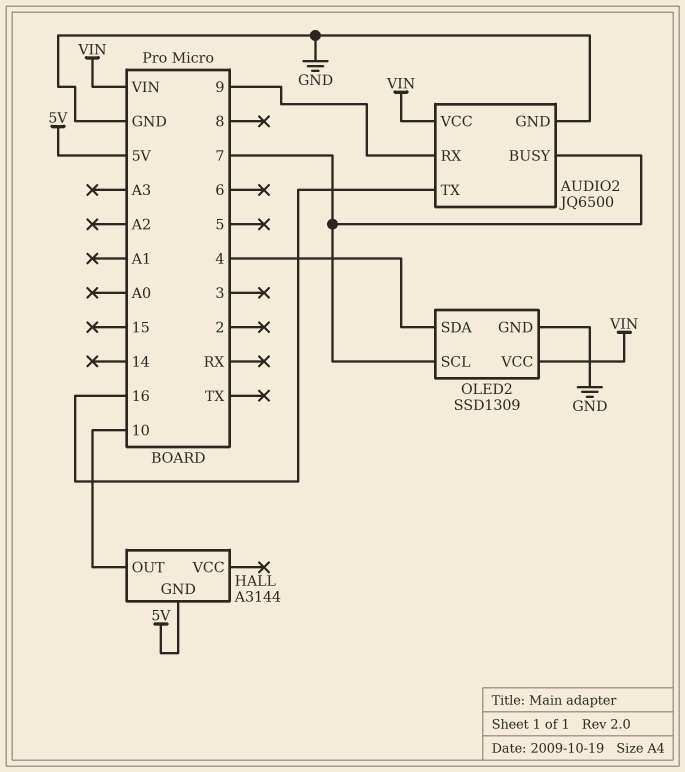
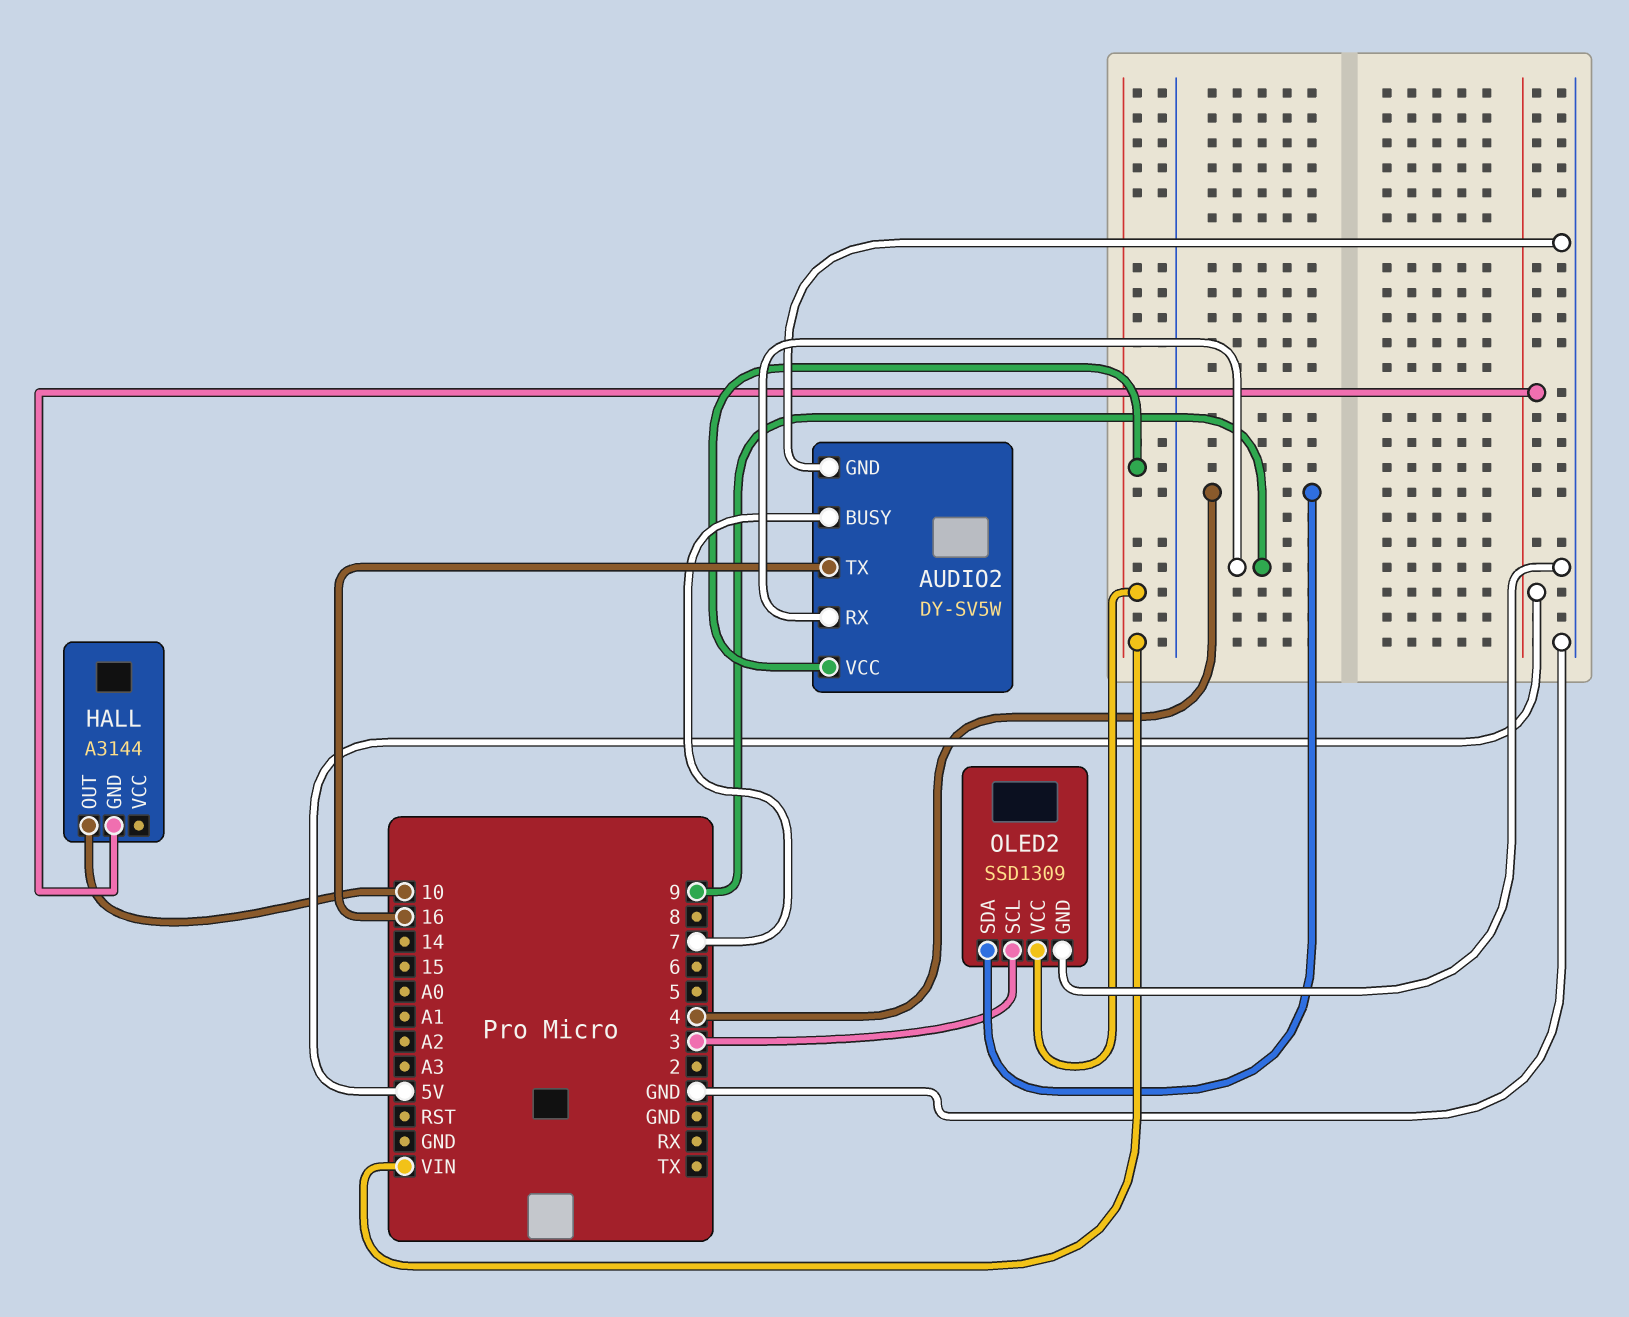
AUDIO2: JQ6500 -> DY-SV5W
OLED2 pin SCL: 7 -> 3

